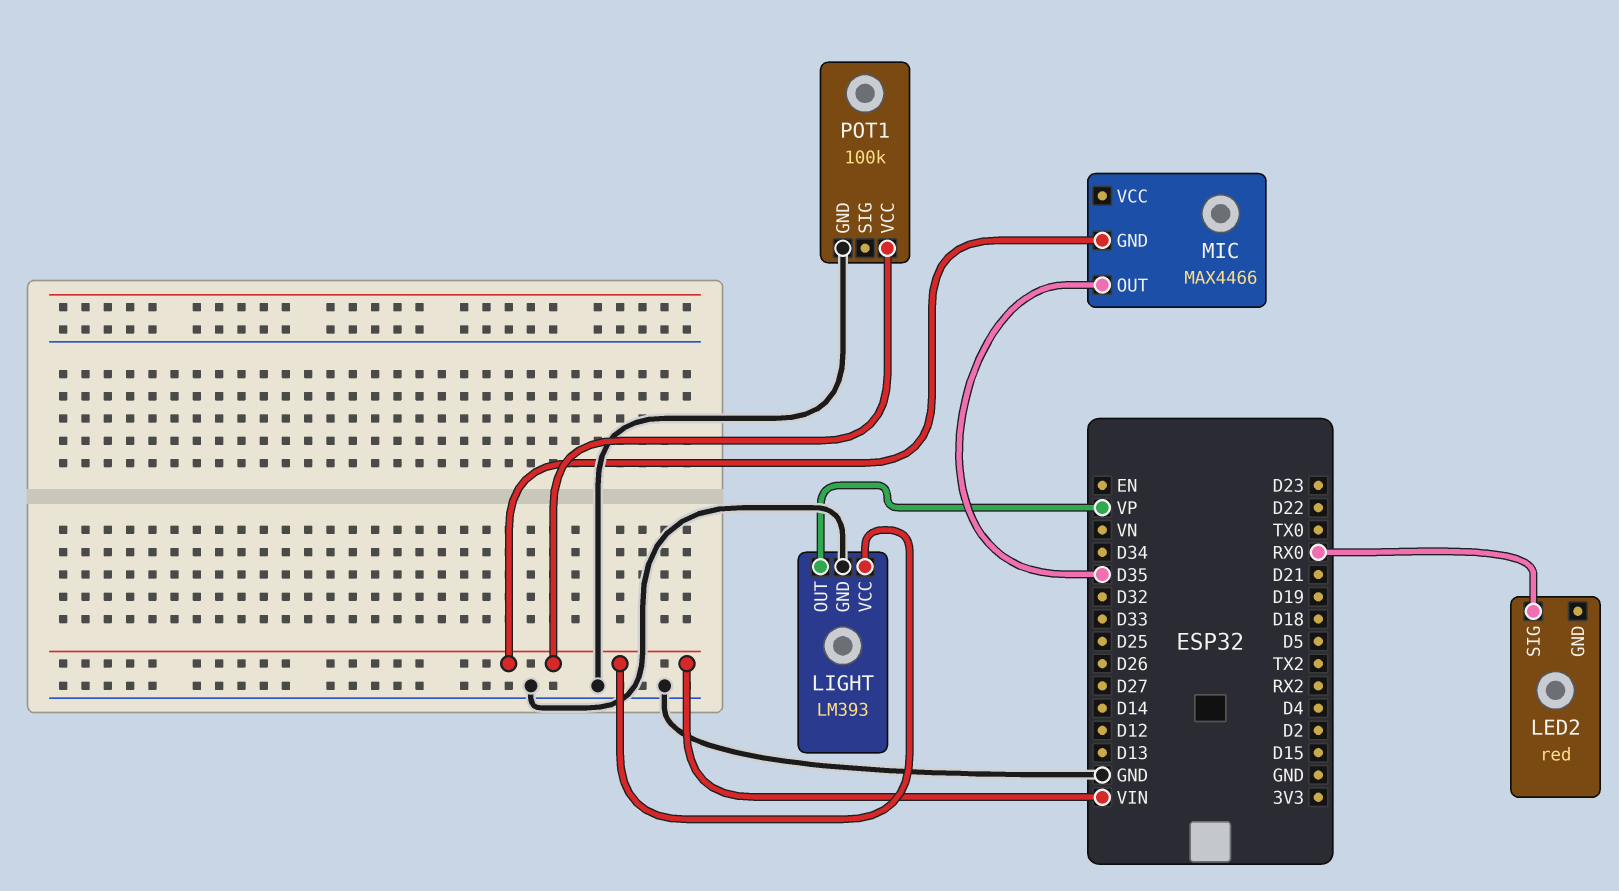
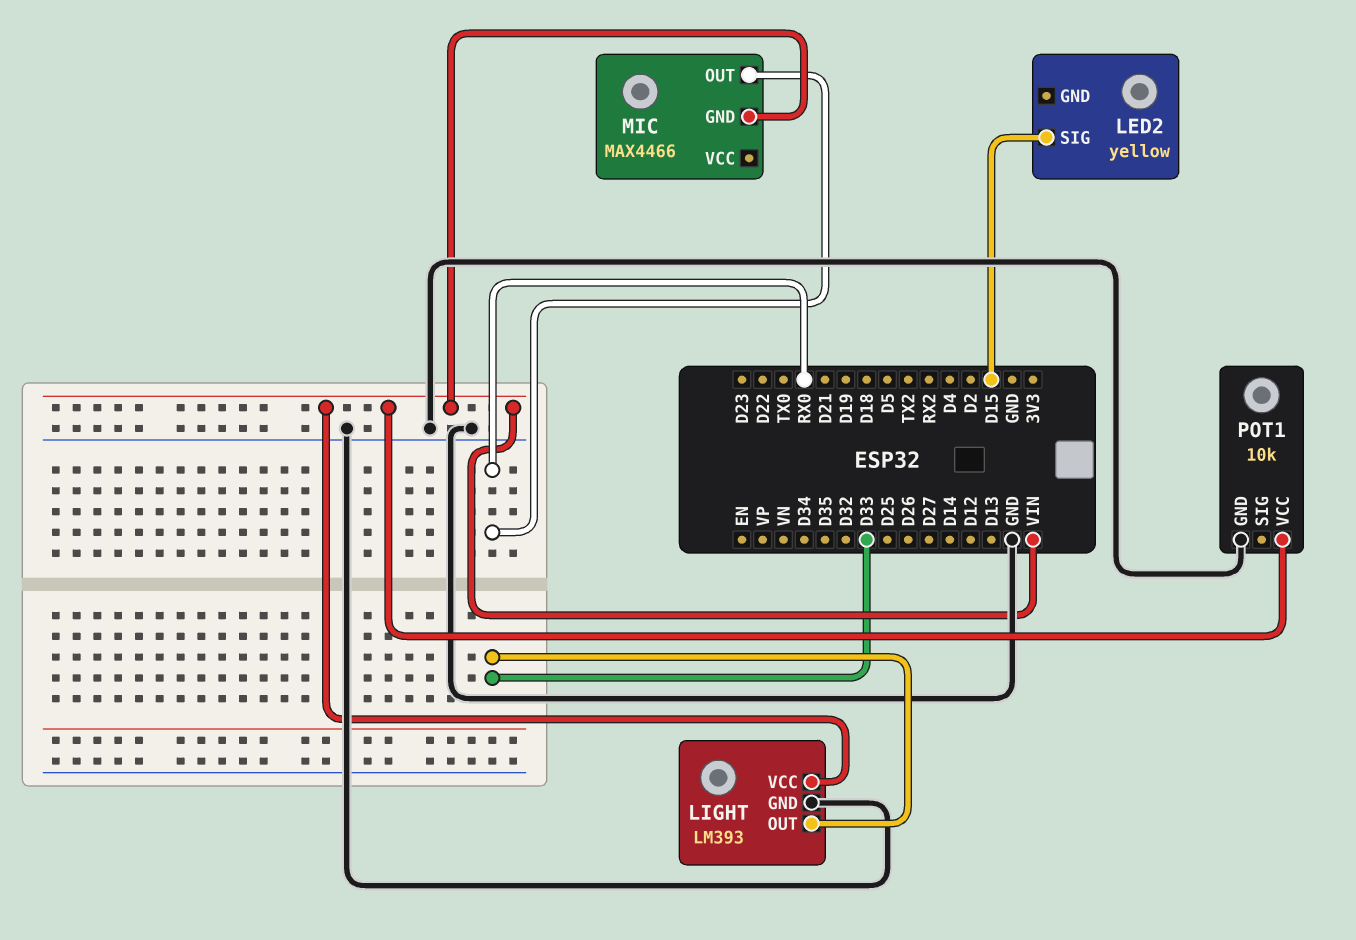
LED2: red -> yellow
LED2 pin SIG: RX0 -> D15
LIGHT pin OUT: VP -> D33
MIC pin OUT: D35 -> RX0
POT1: 100k -> 10k

